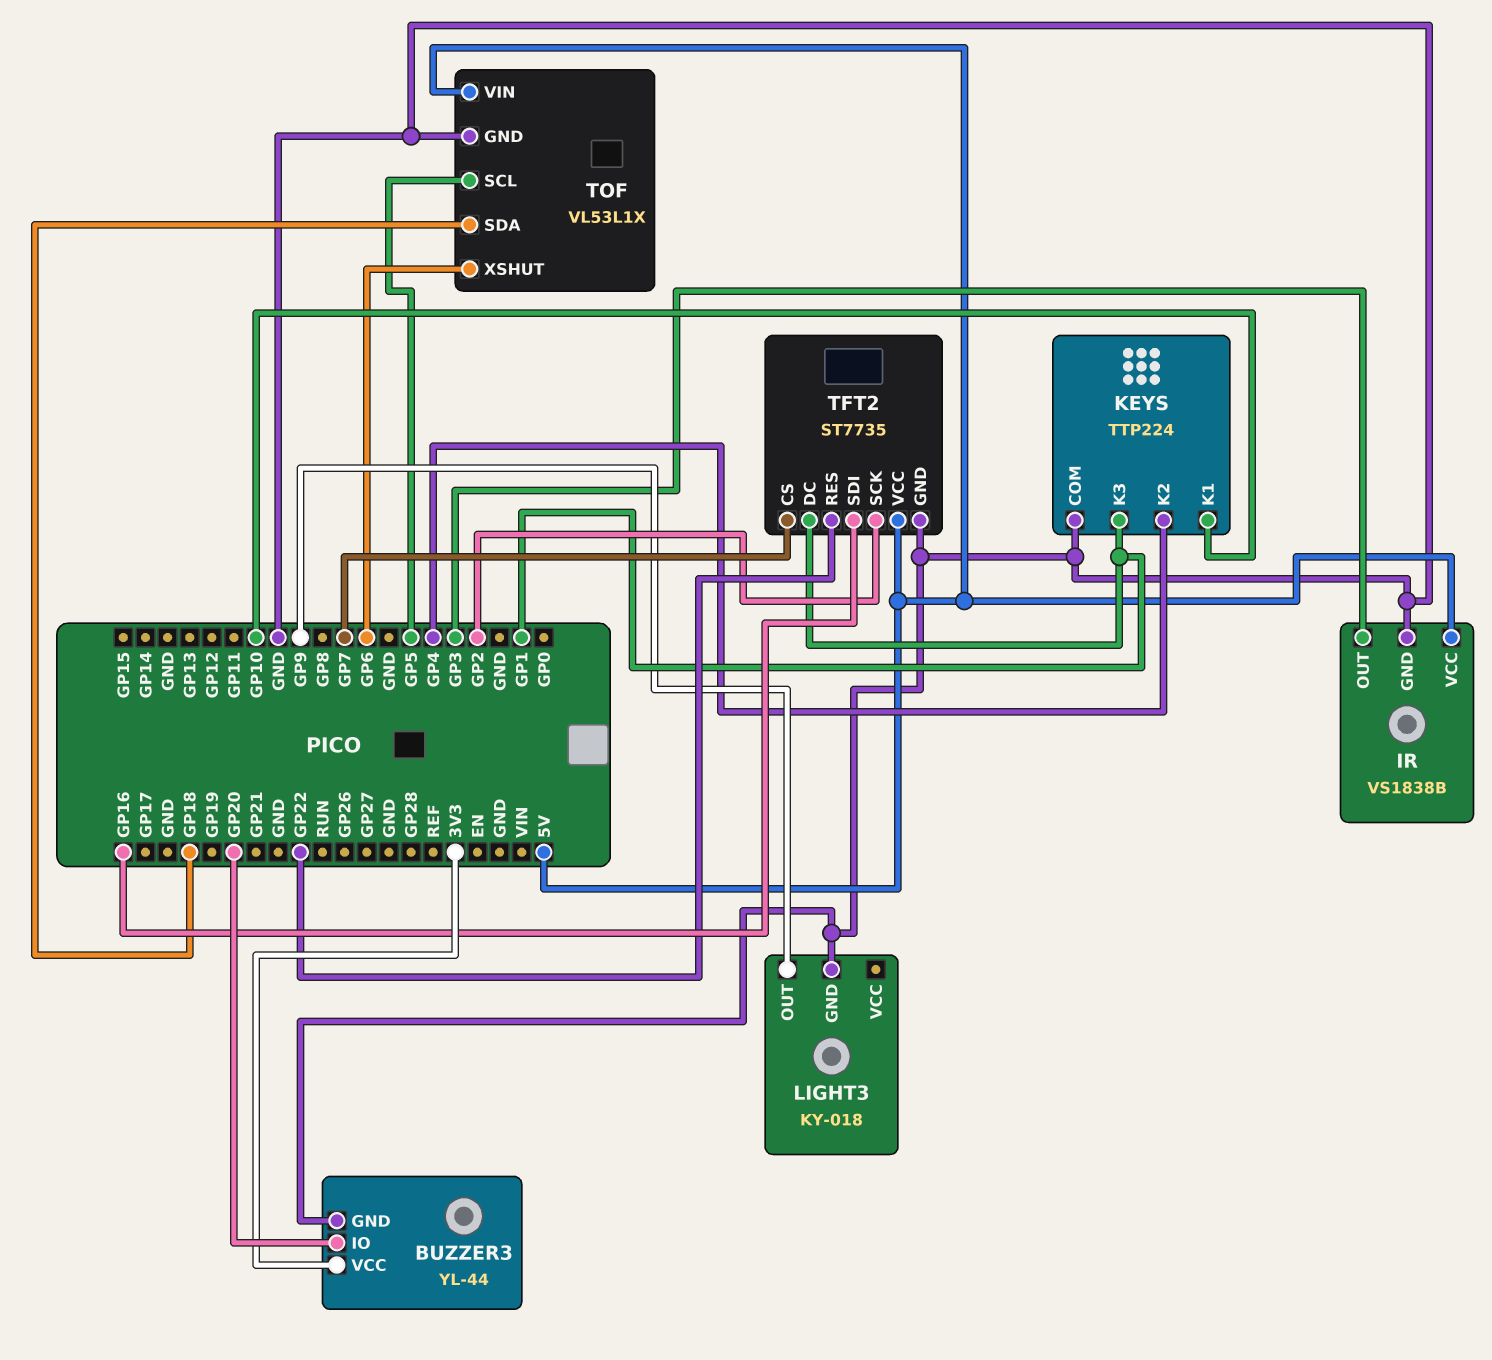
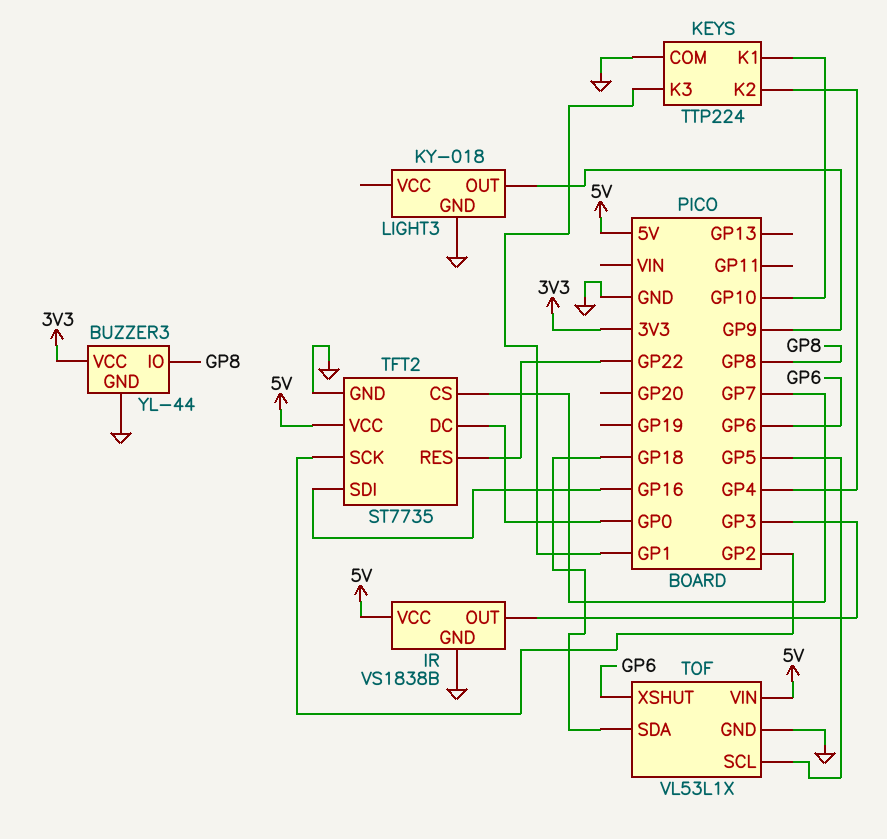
BUZZER3 pin IO: GP20 -> GP8
TFT2 pin DC: GP1 -> GP0

